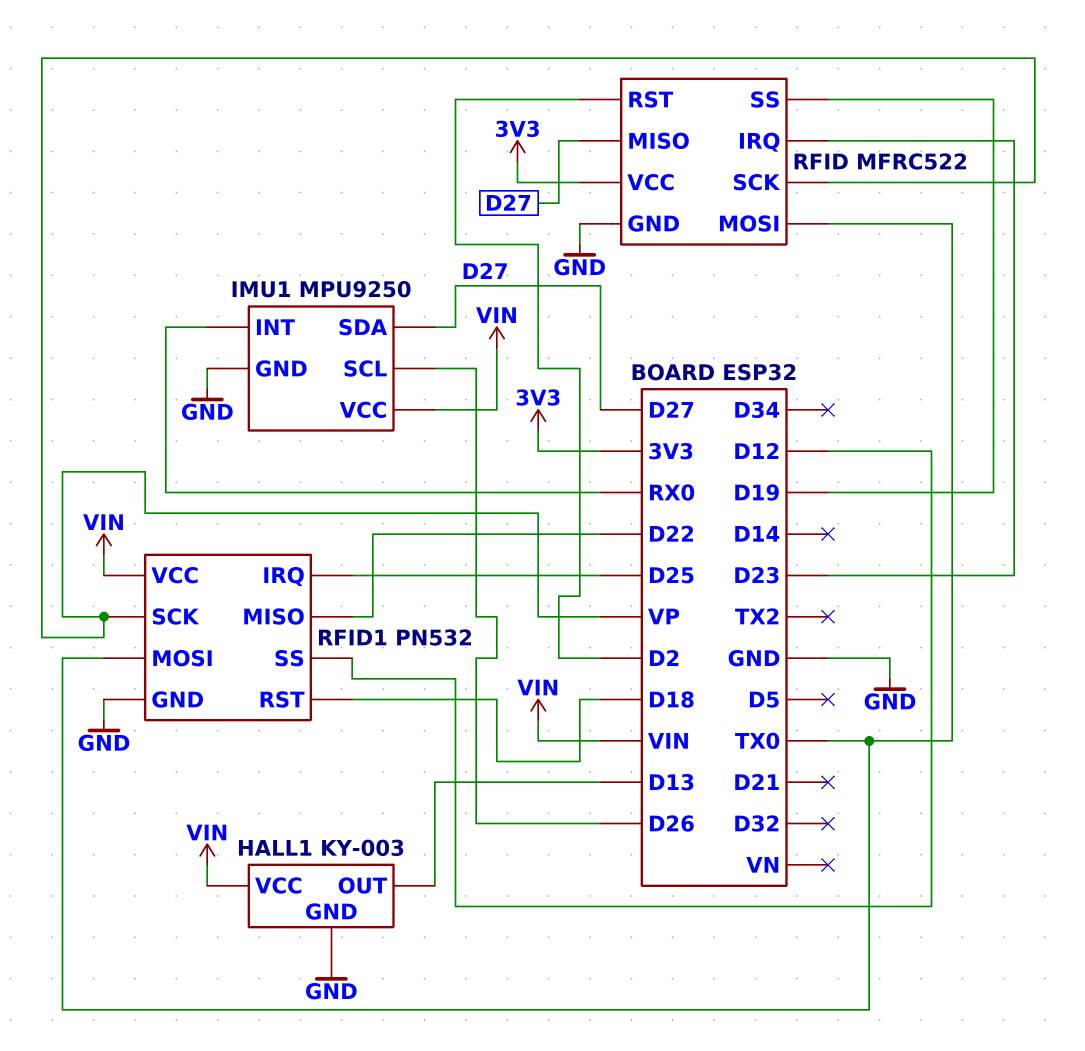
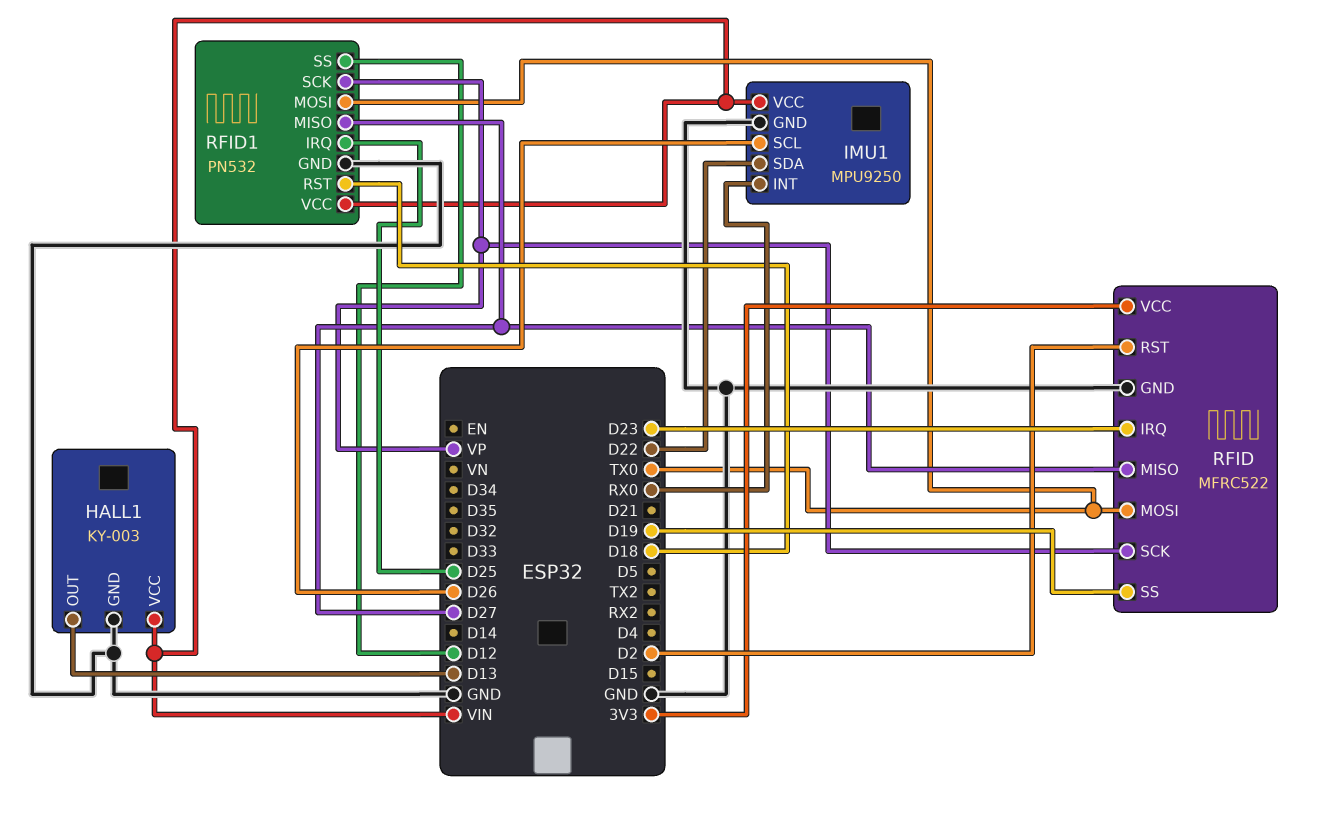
IMU1 pin SDA: D27 -> D22
RFID1 pin MISO: D22 -> D27

